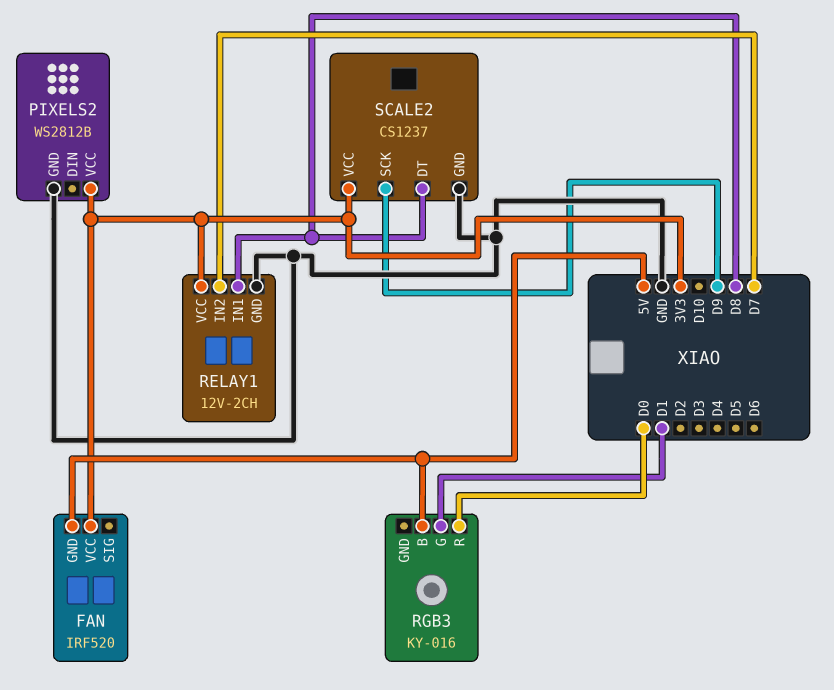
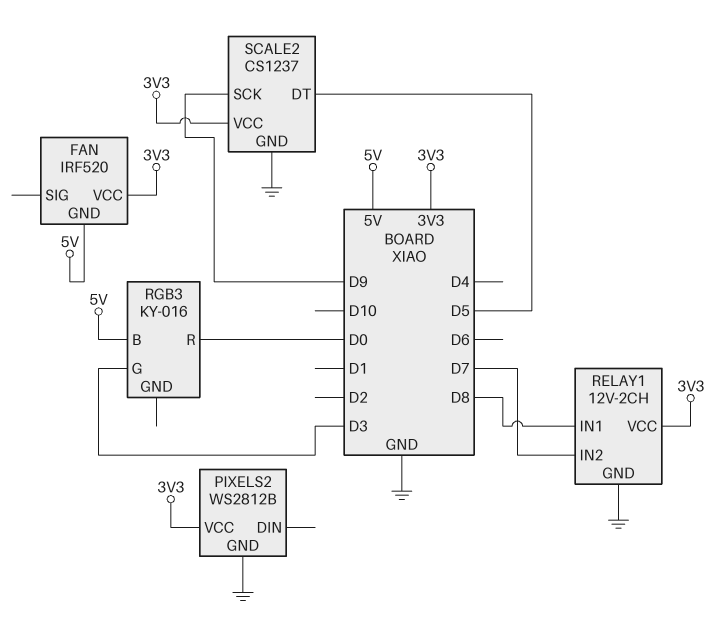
RGB3 pin G: D1 -> D3
SCALE2 pin DT: D8 -> D5

